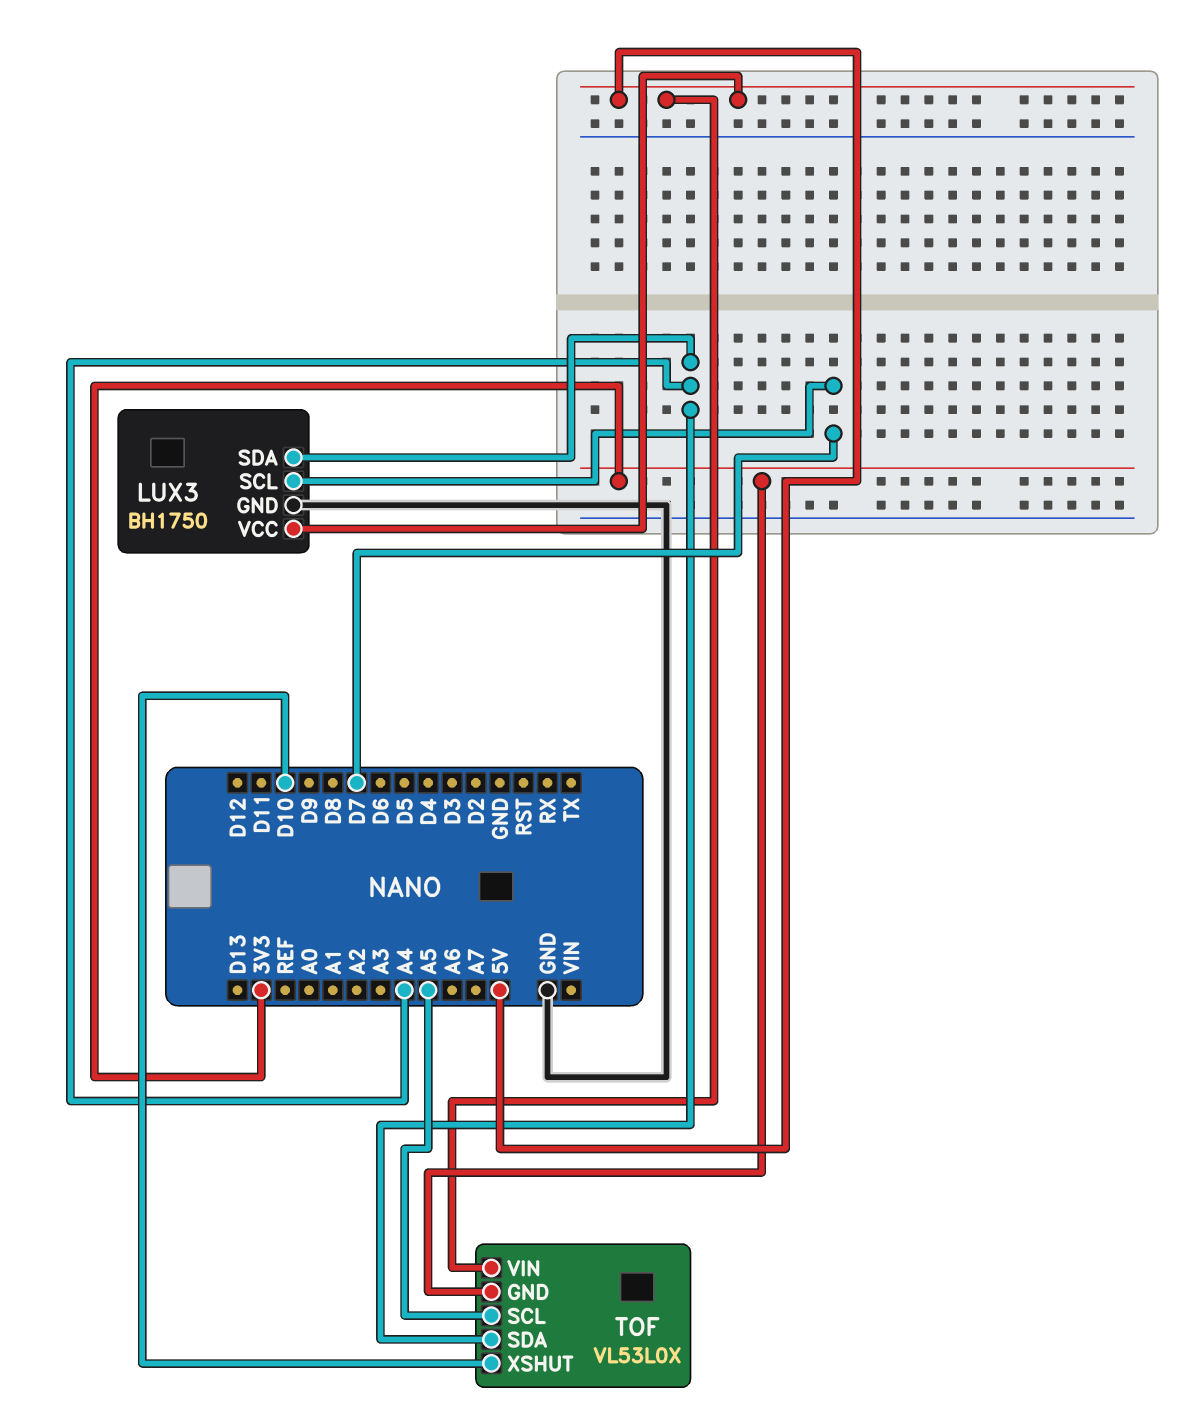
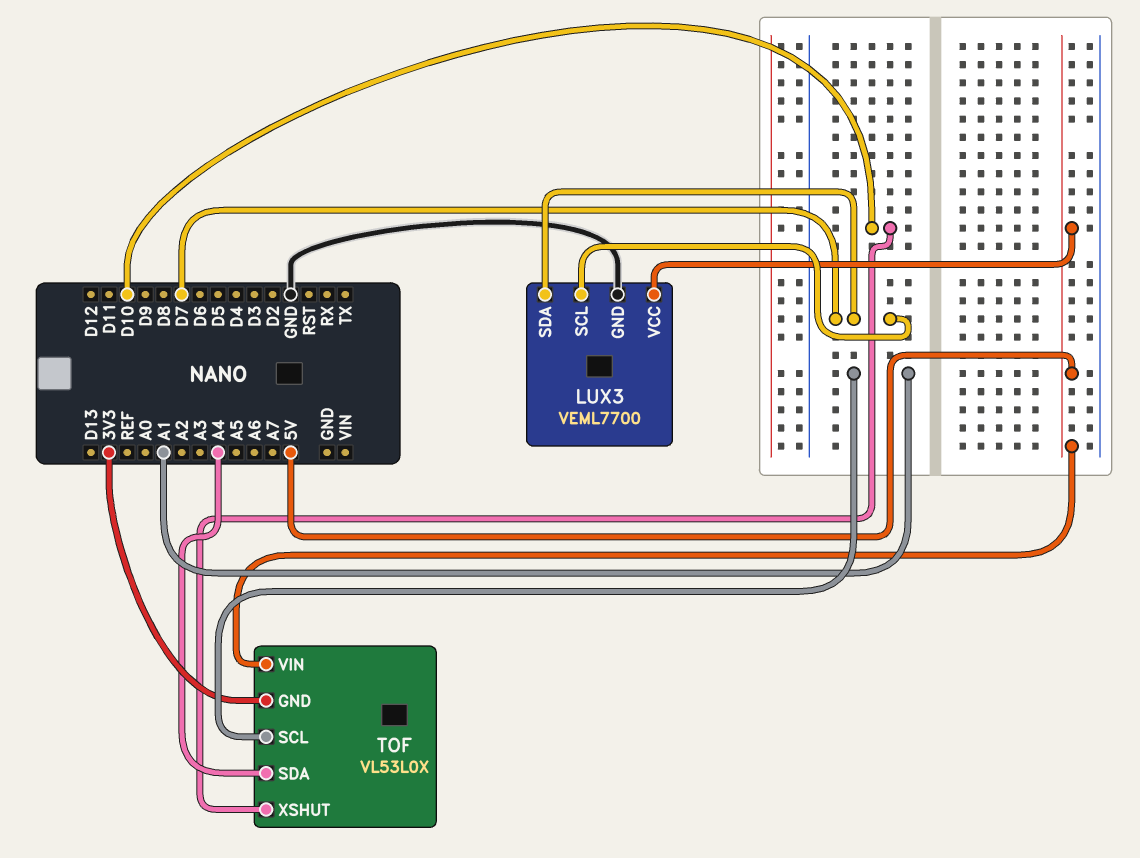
LUX3: BH1750 -> VEML7700
LUX3 pin SDA: A4 -> D7
TOF pin SCL: A5 -> A1

